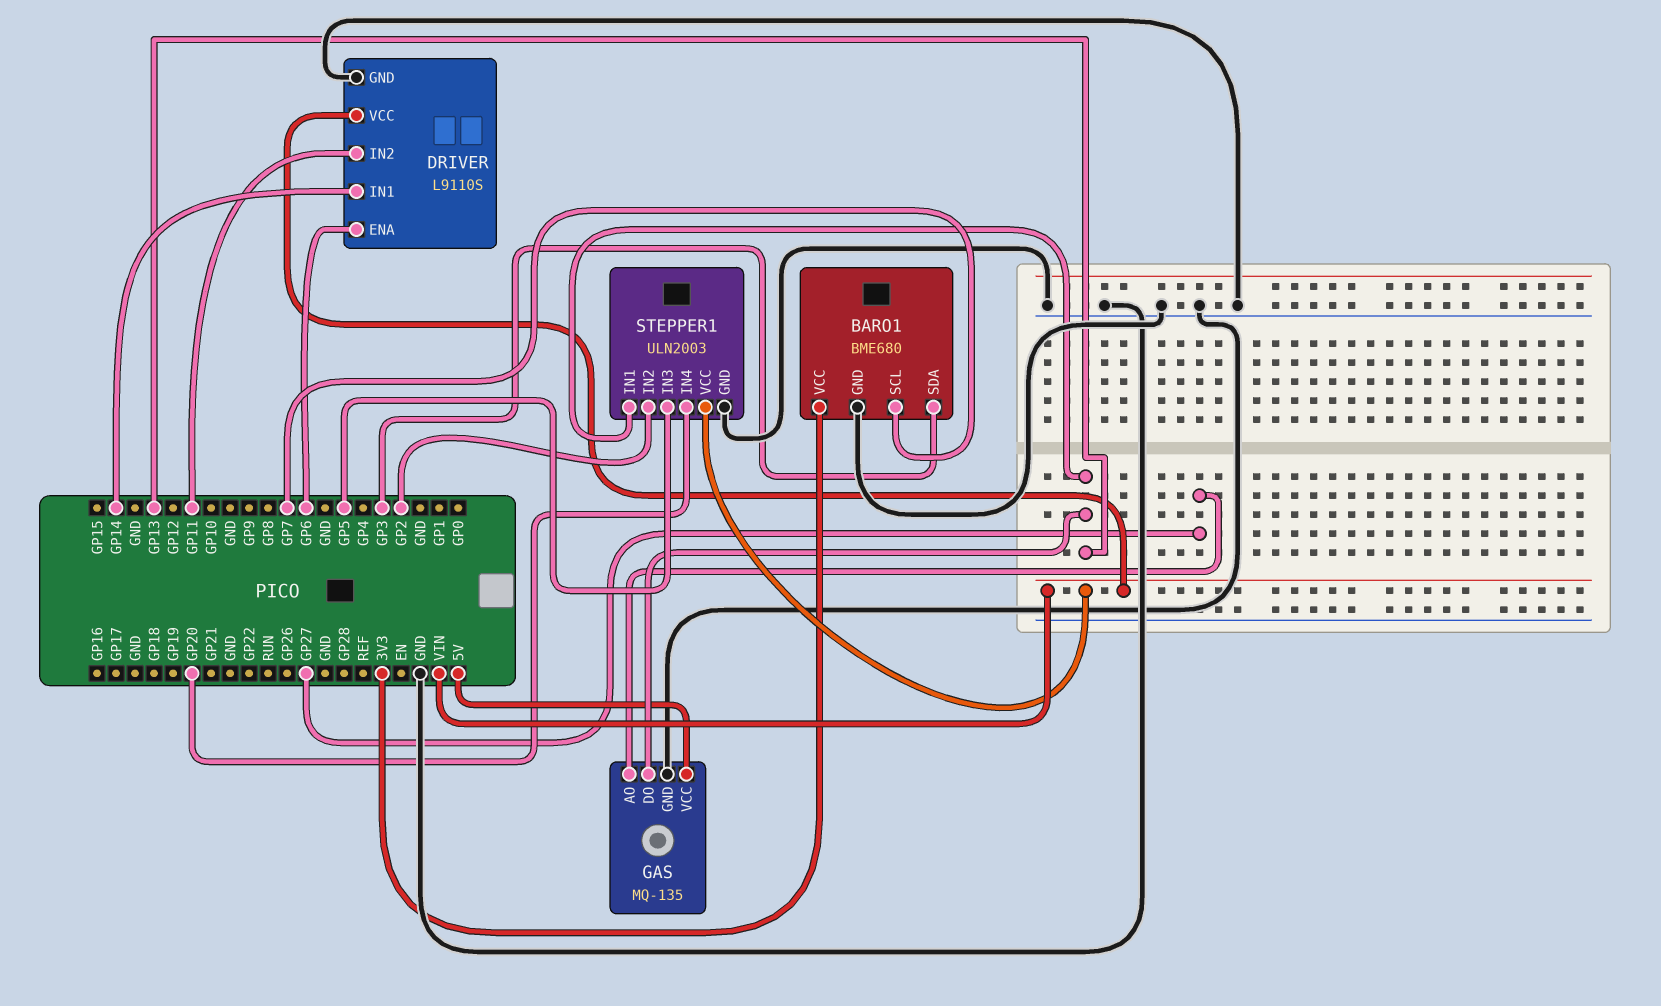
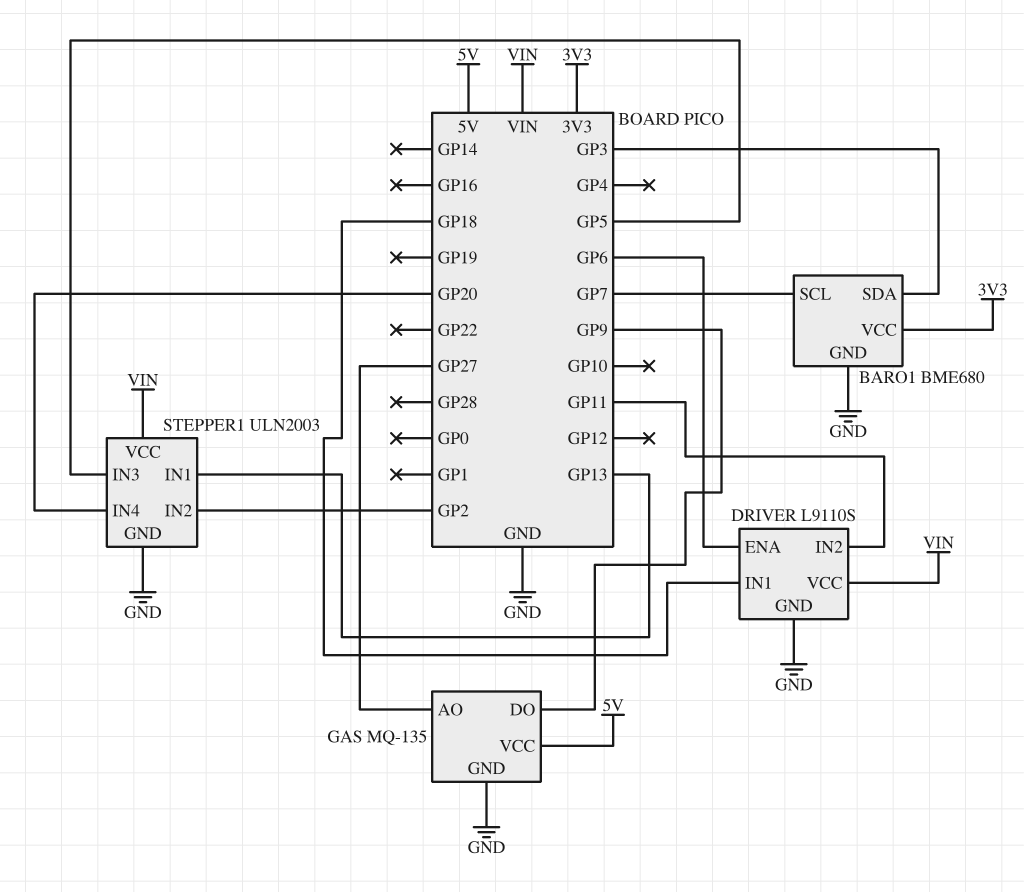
DRIVER pin IN1: GP14 -> GP18
GAS pin DO: GP13 -> GP9

